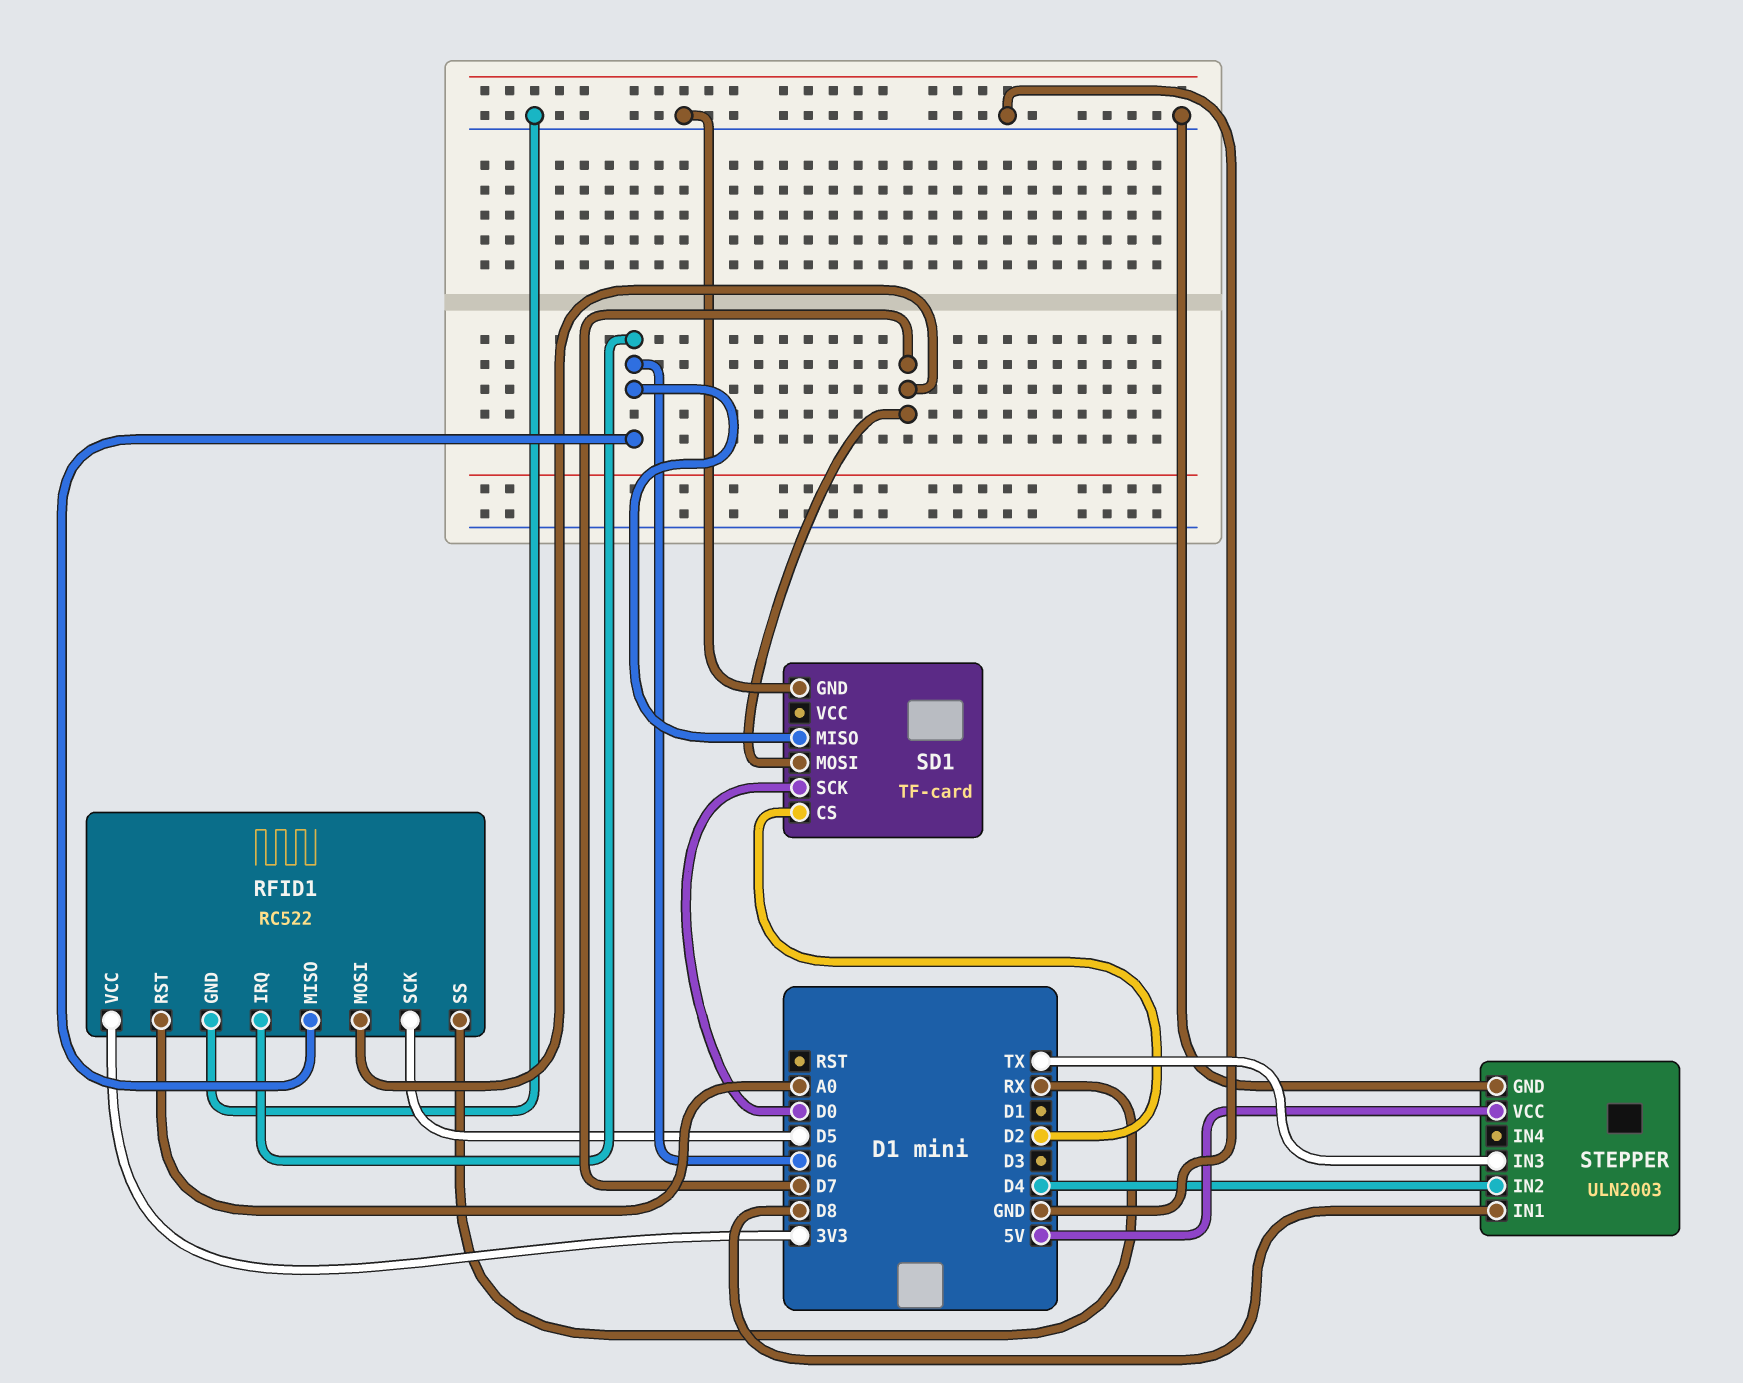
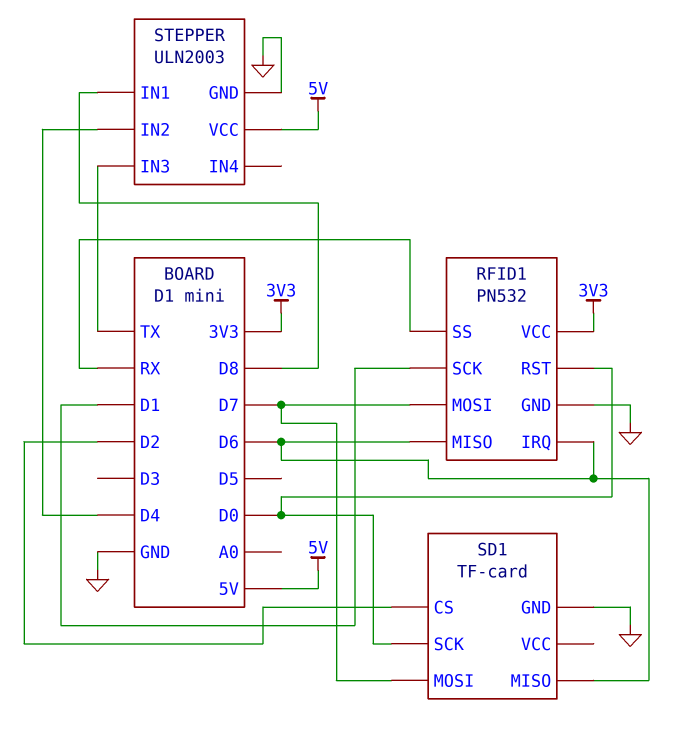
RFID1: RC522 -> PN532
RFID1 pin RST: A0 -> D0
RFID1 pin SCK: D5 -> D1

